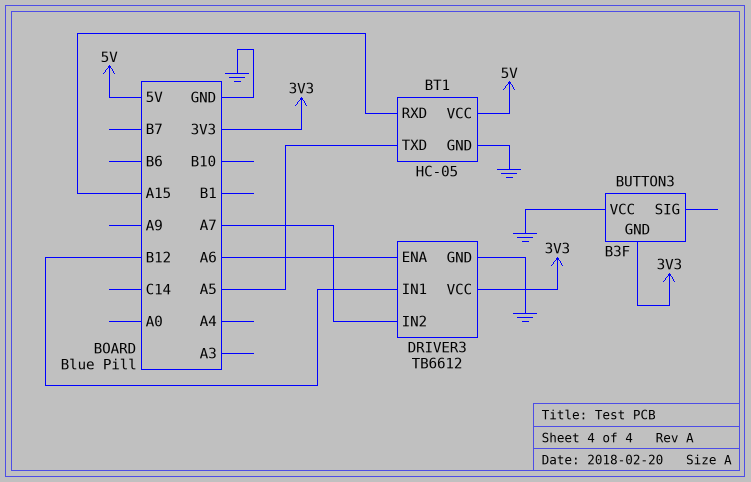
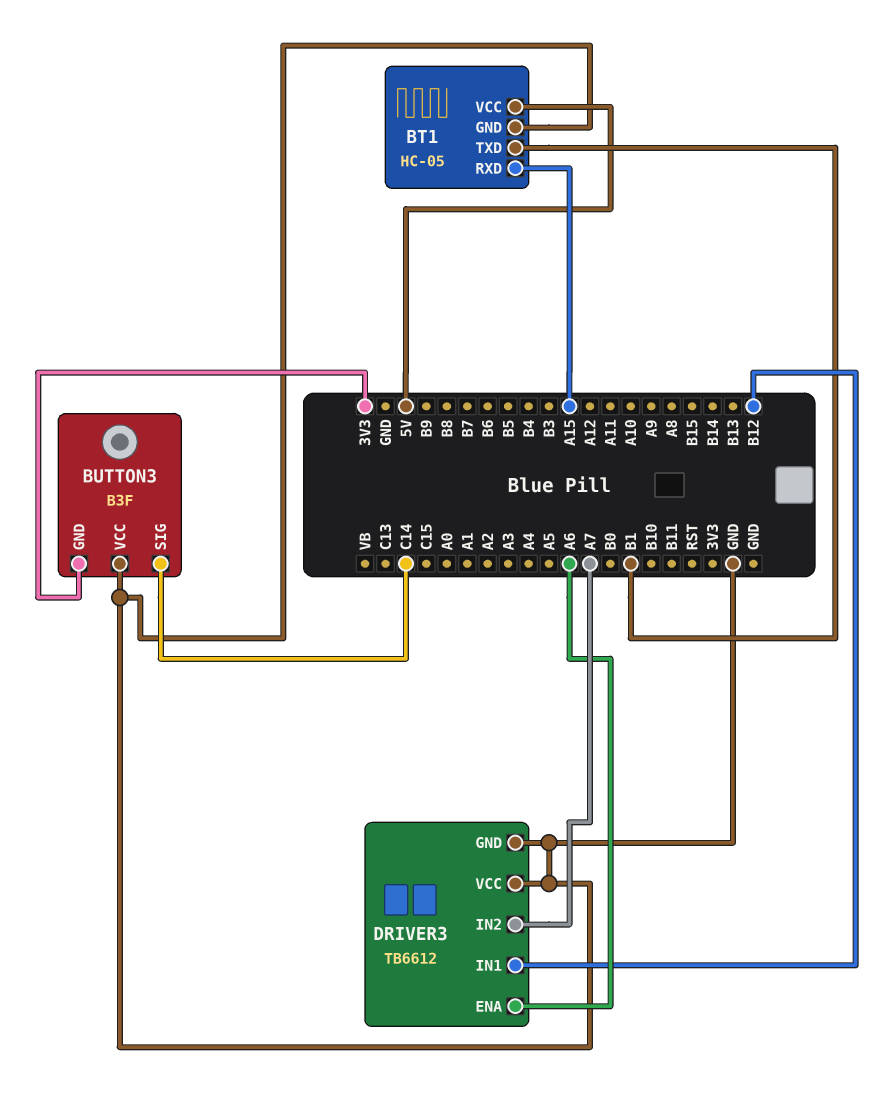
BT1 pin TXD: A5 -> B1
BUTTON3 pin SIG: none -> C14
DRIVER3 pin VCC: 3V3 -> GND

